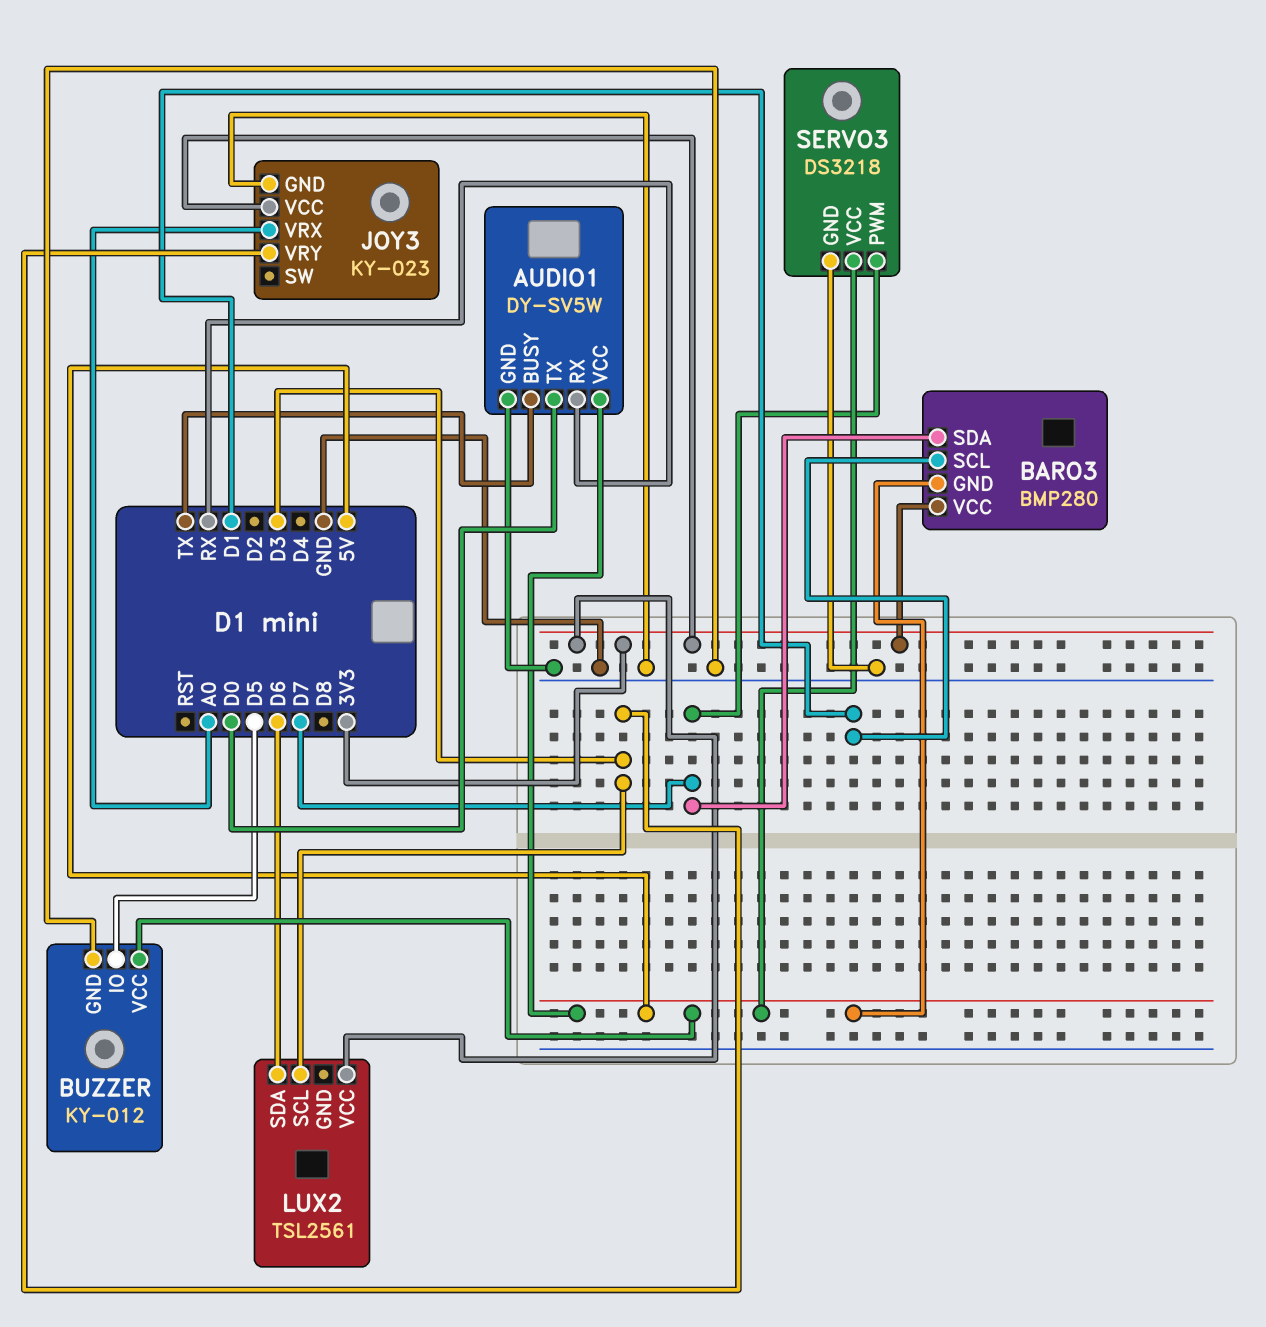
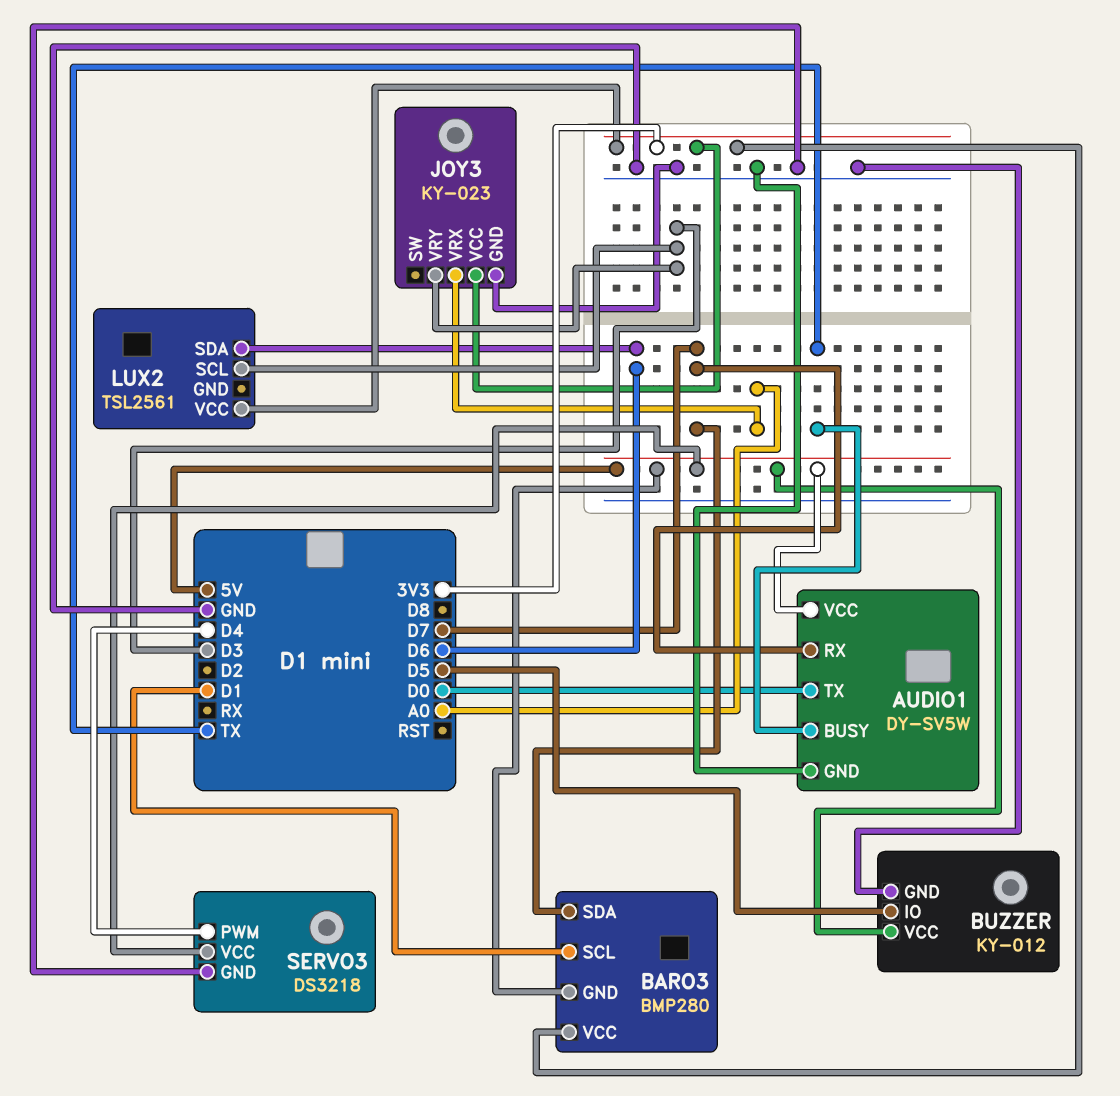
AUDIO1 pin RX: RX -> D7
SERVO3 pin PWM: D7 -> D4

